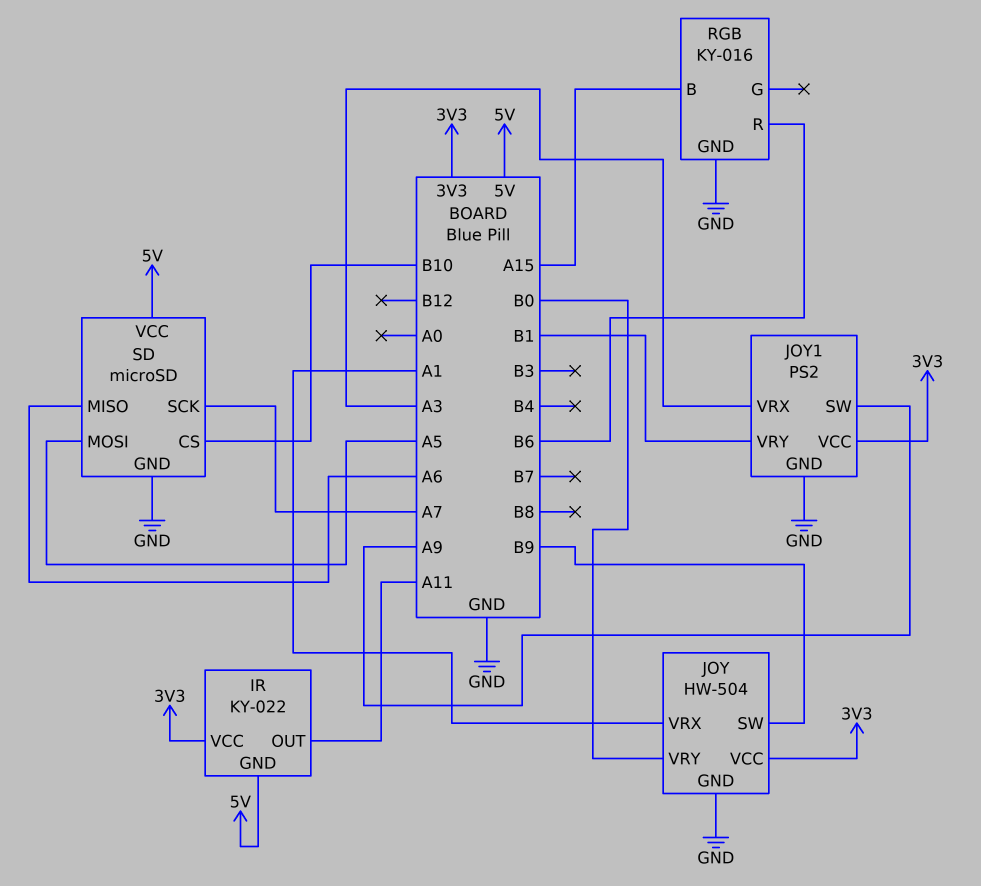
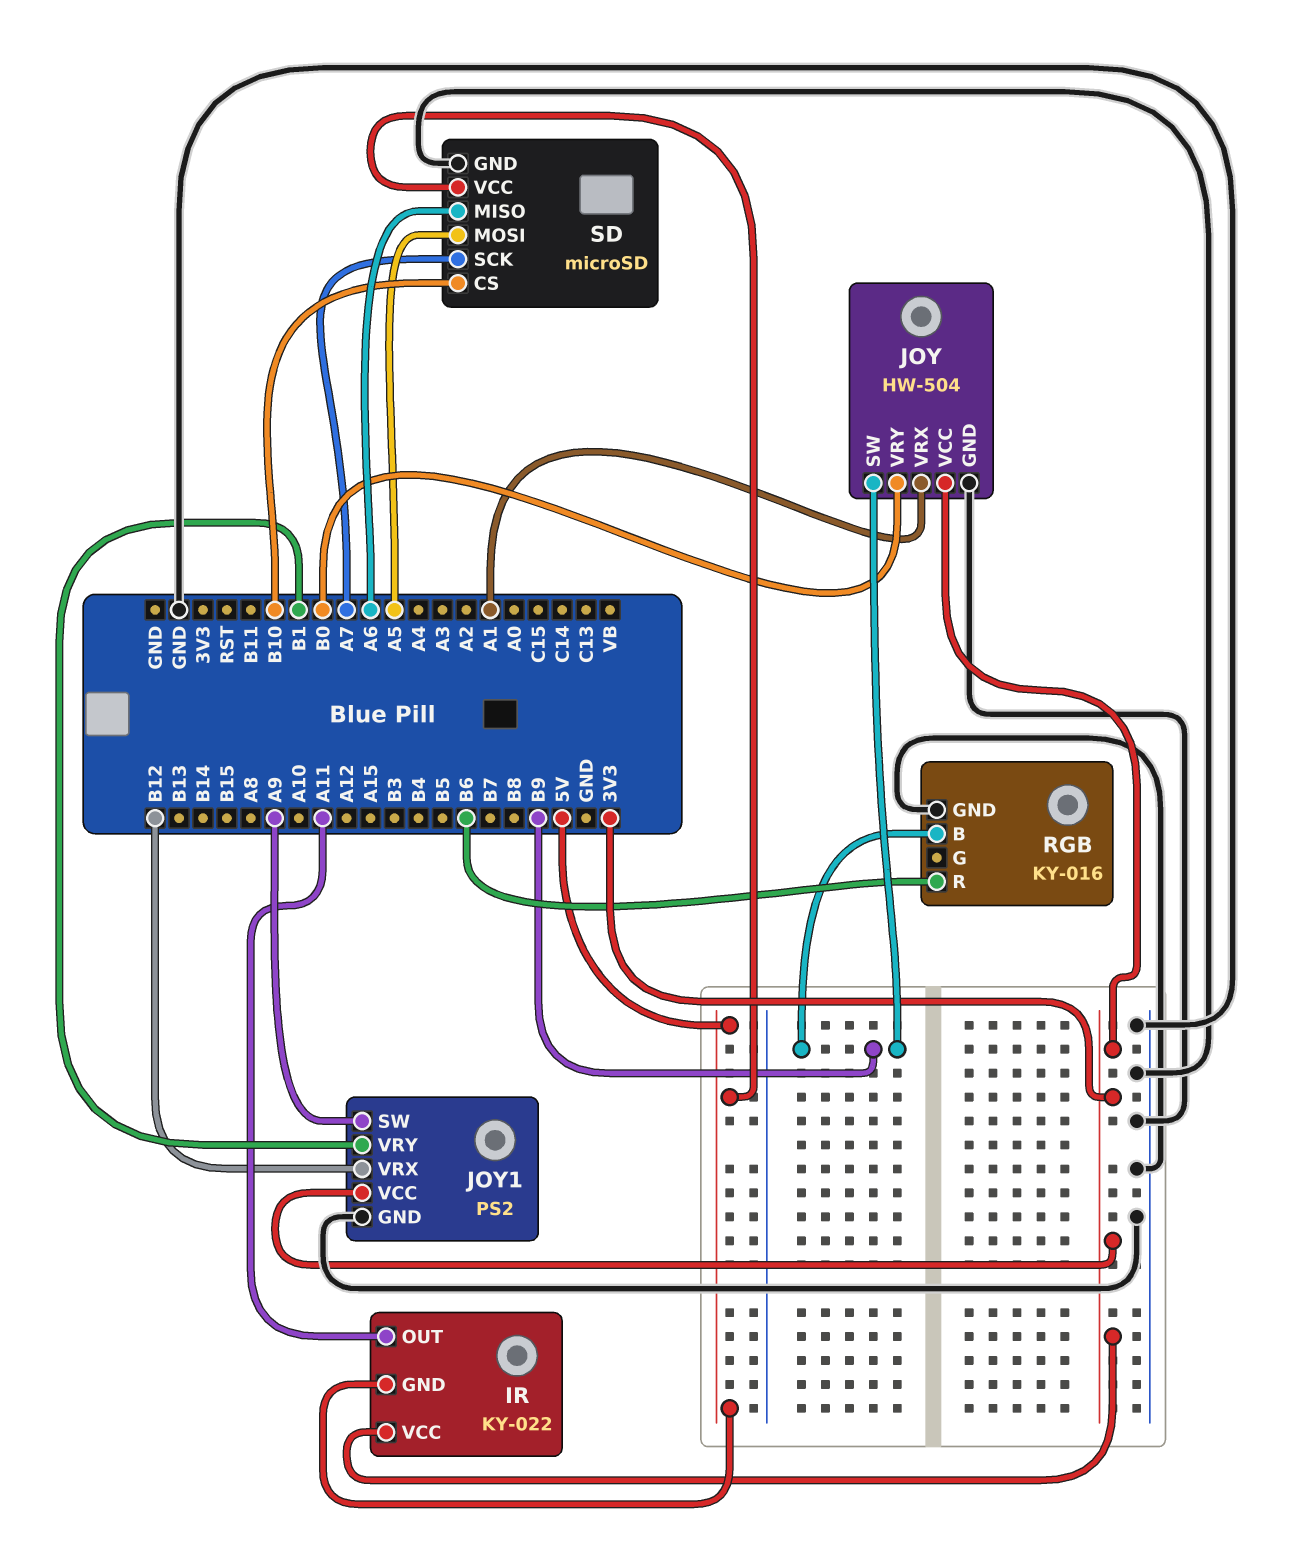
JOY1 pin VRX: A3 -> B12
RGB pin B: A15 -> B9

